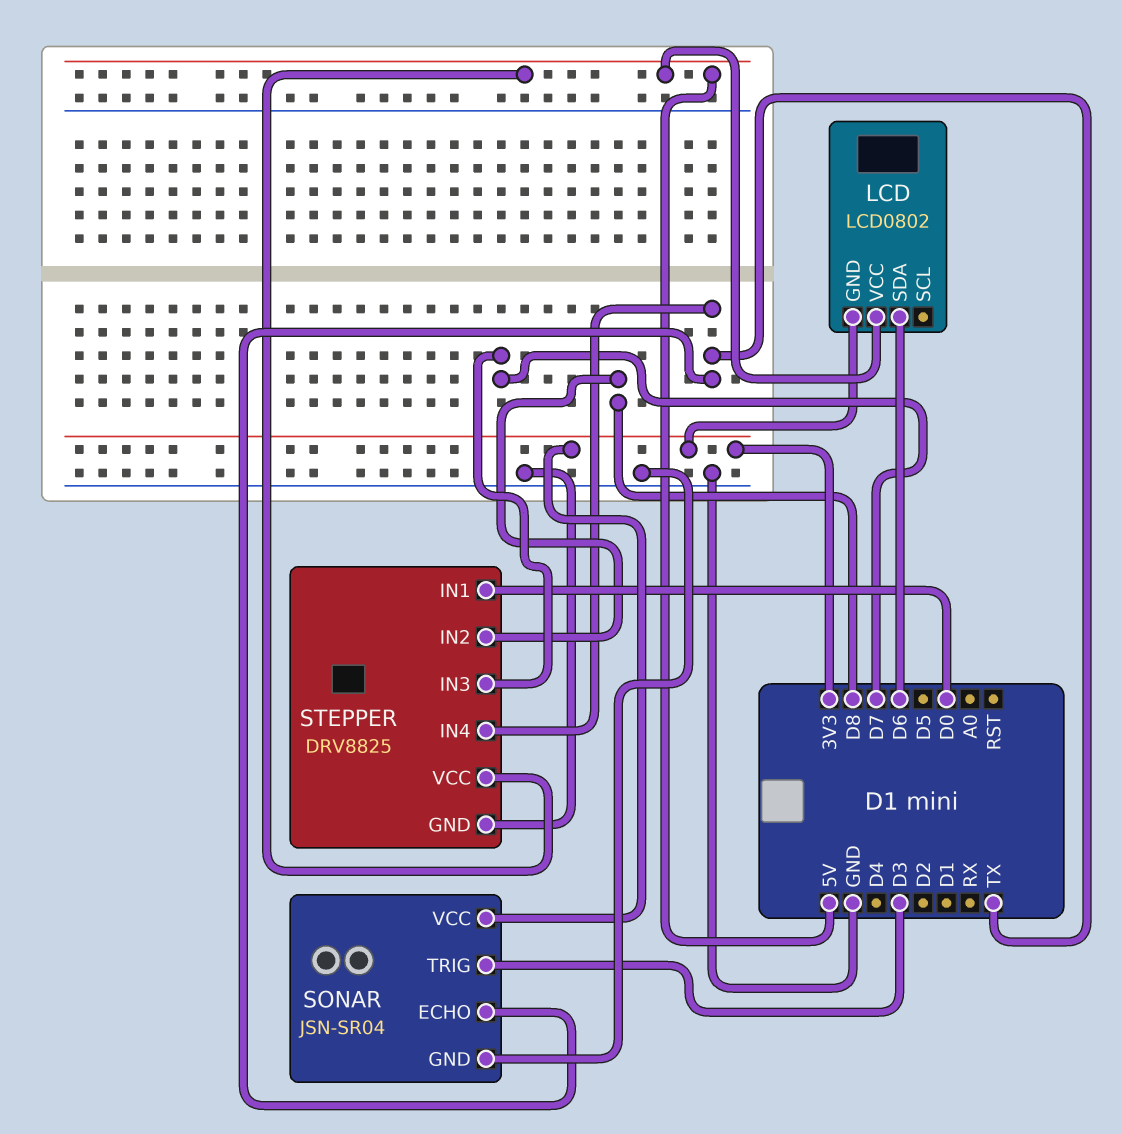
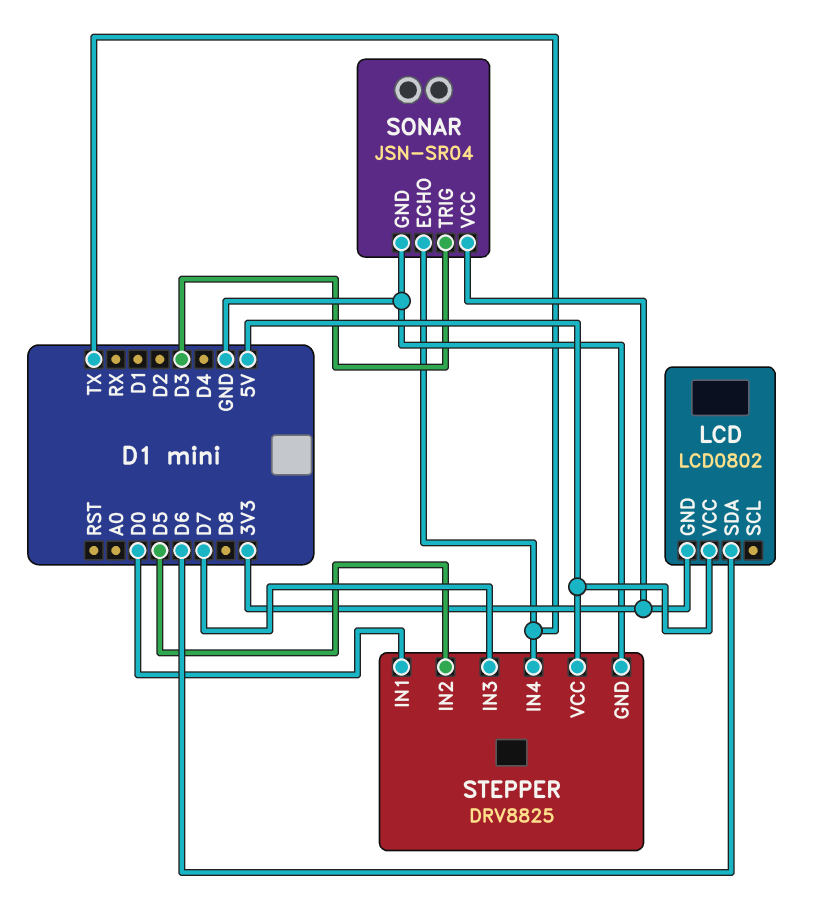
STEPPER pin IN2: D8 -> D5

